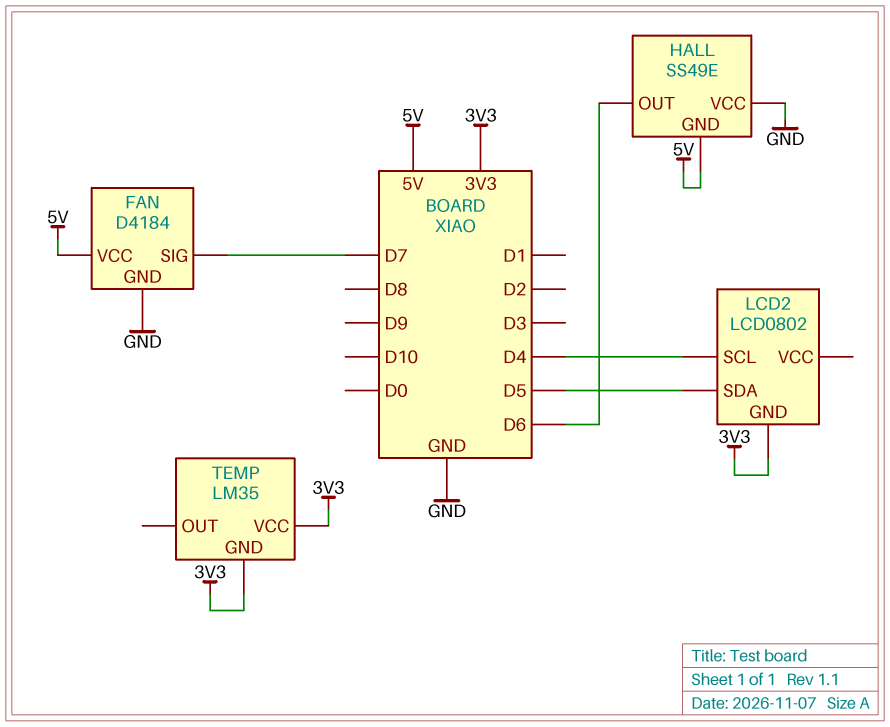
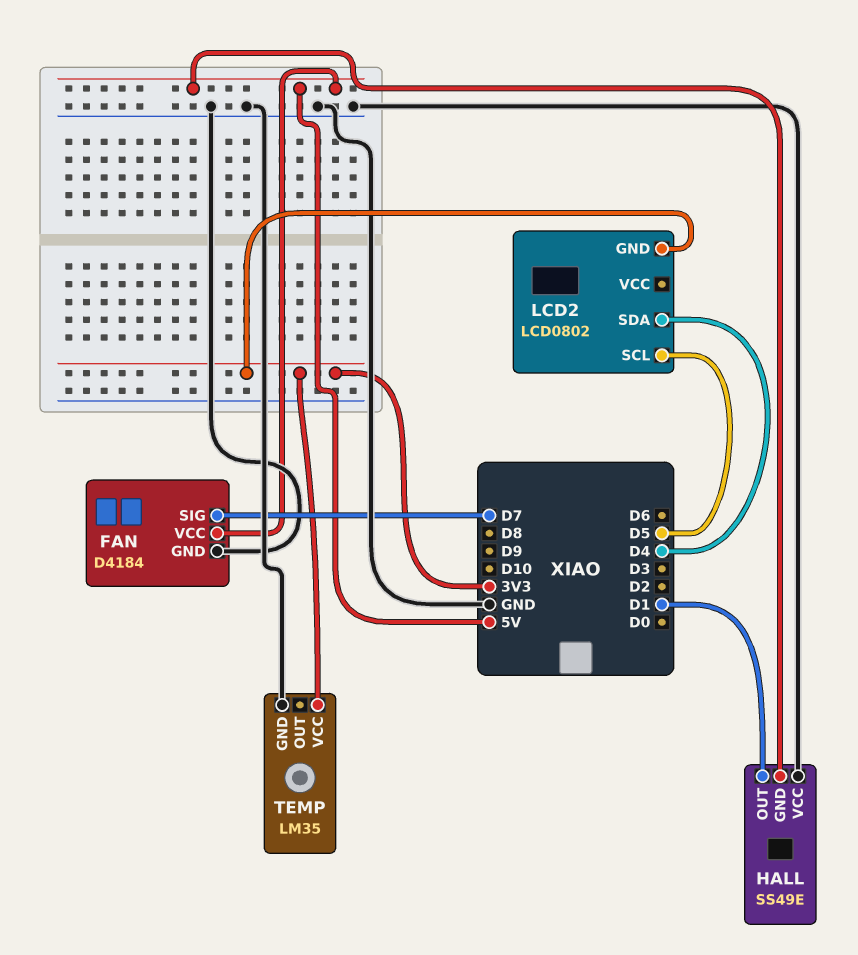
HALL pin OUT: D6 -> D1
LCD2 pin SCL: D4 -> D5
LCD2 pin SDA: D5 -> D4
TEMP pin GND: 3V3 -> GND

